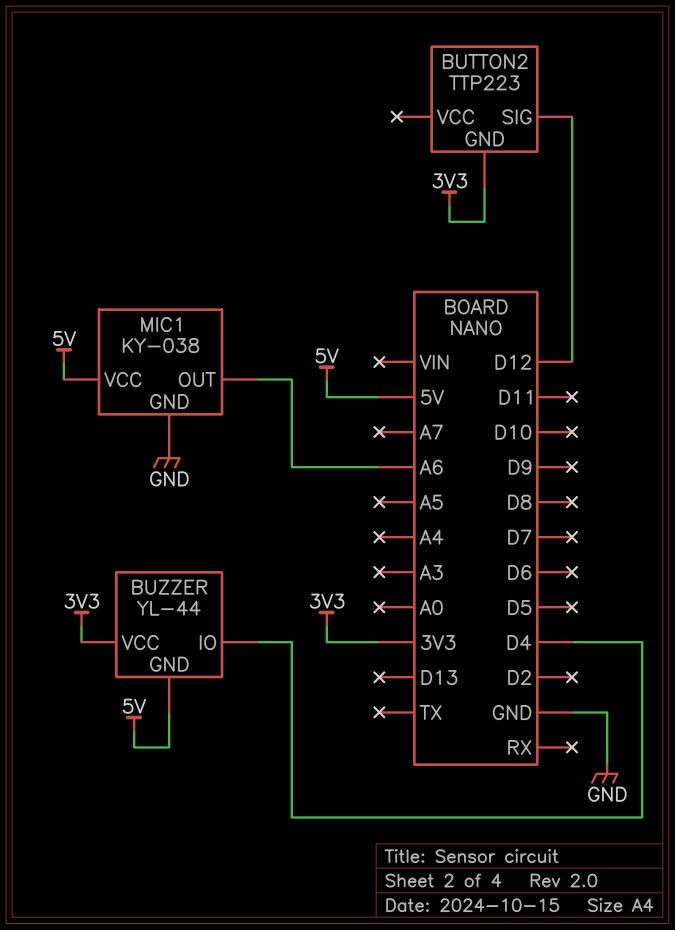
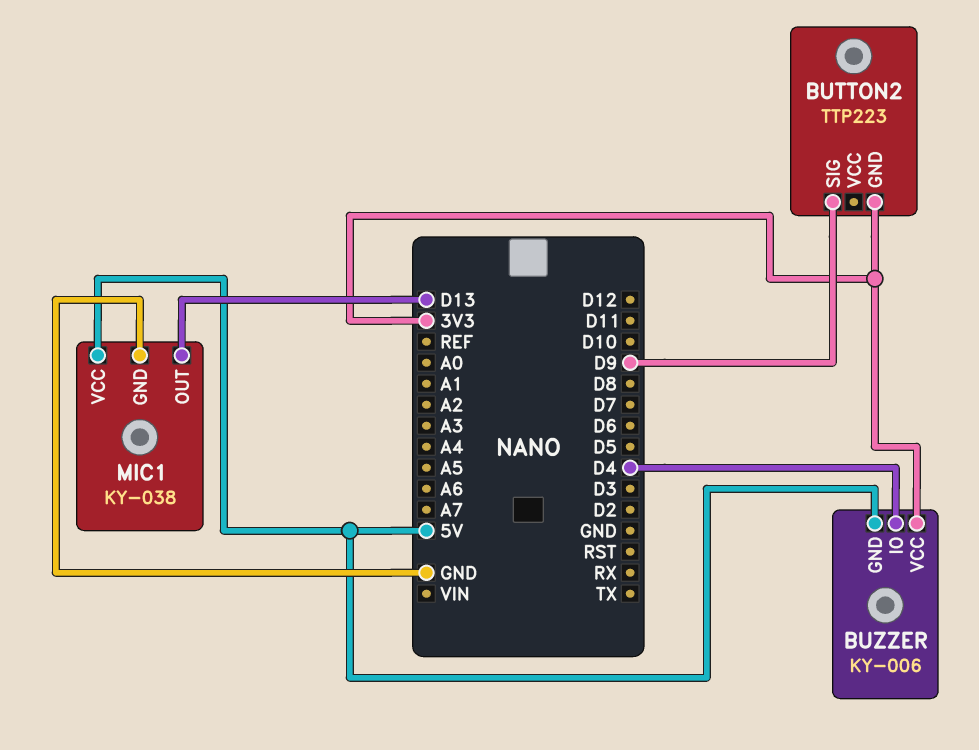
BUTTON2 pin SIG: D12 -> D9
BUZZER: YL-44 -> KY-006
MIC1 pin OUT: A6 -> D13

